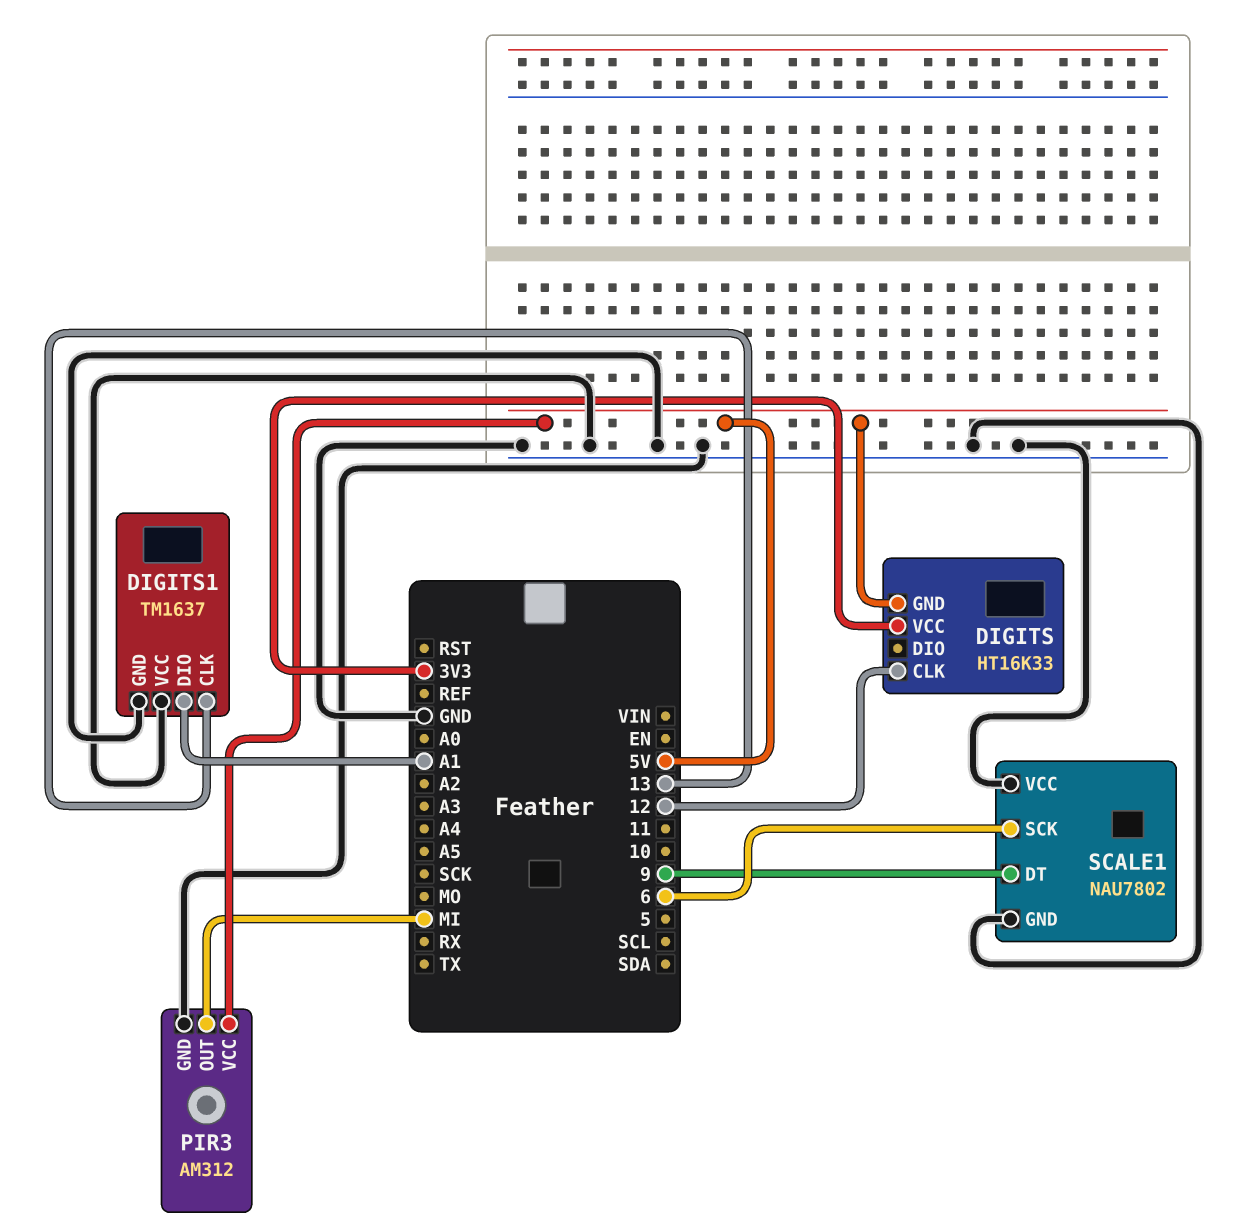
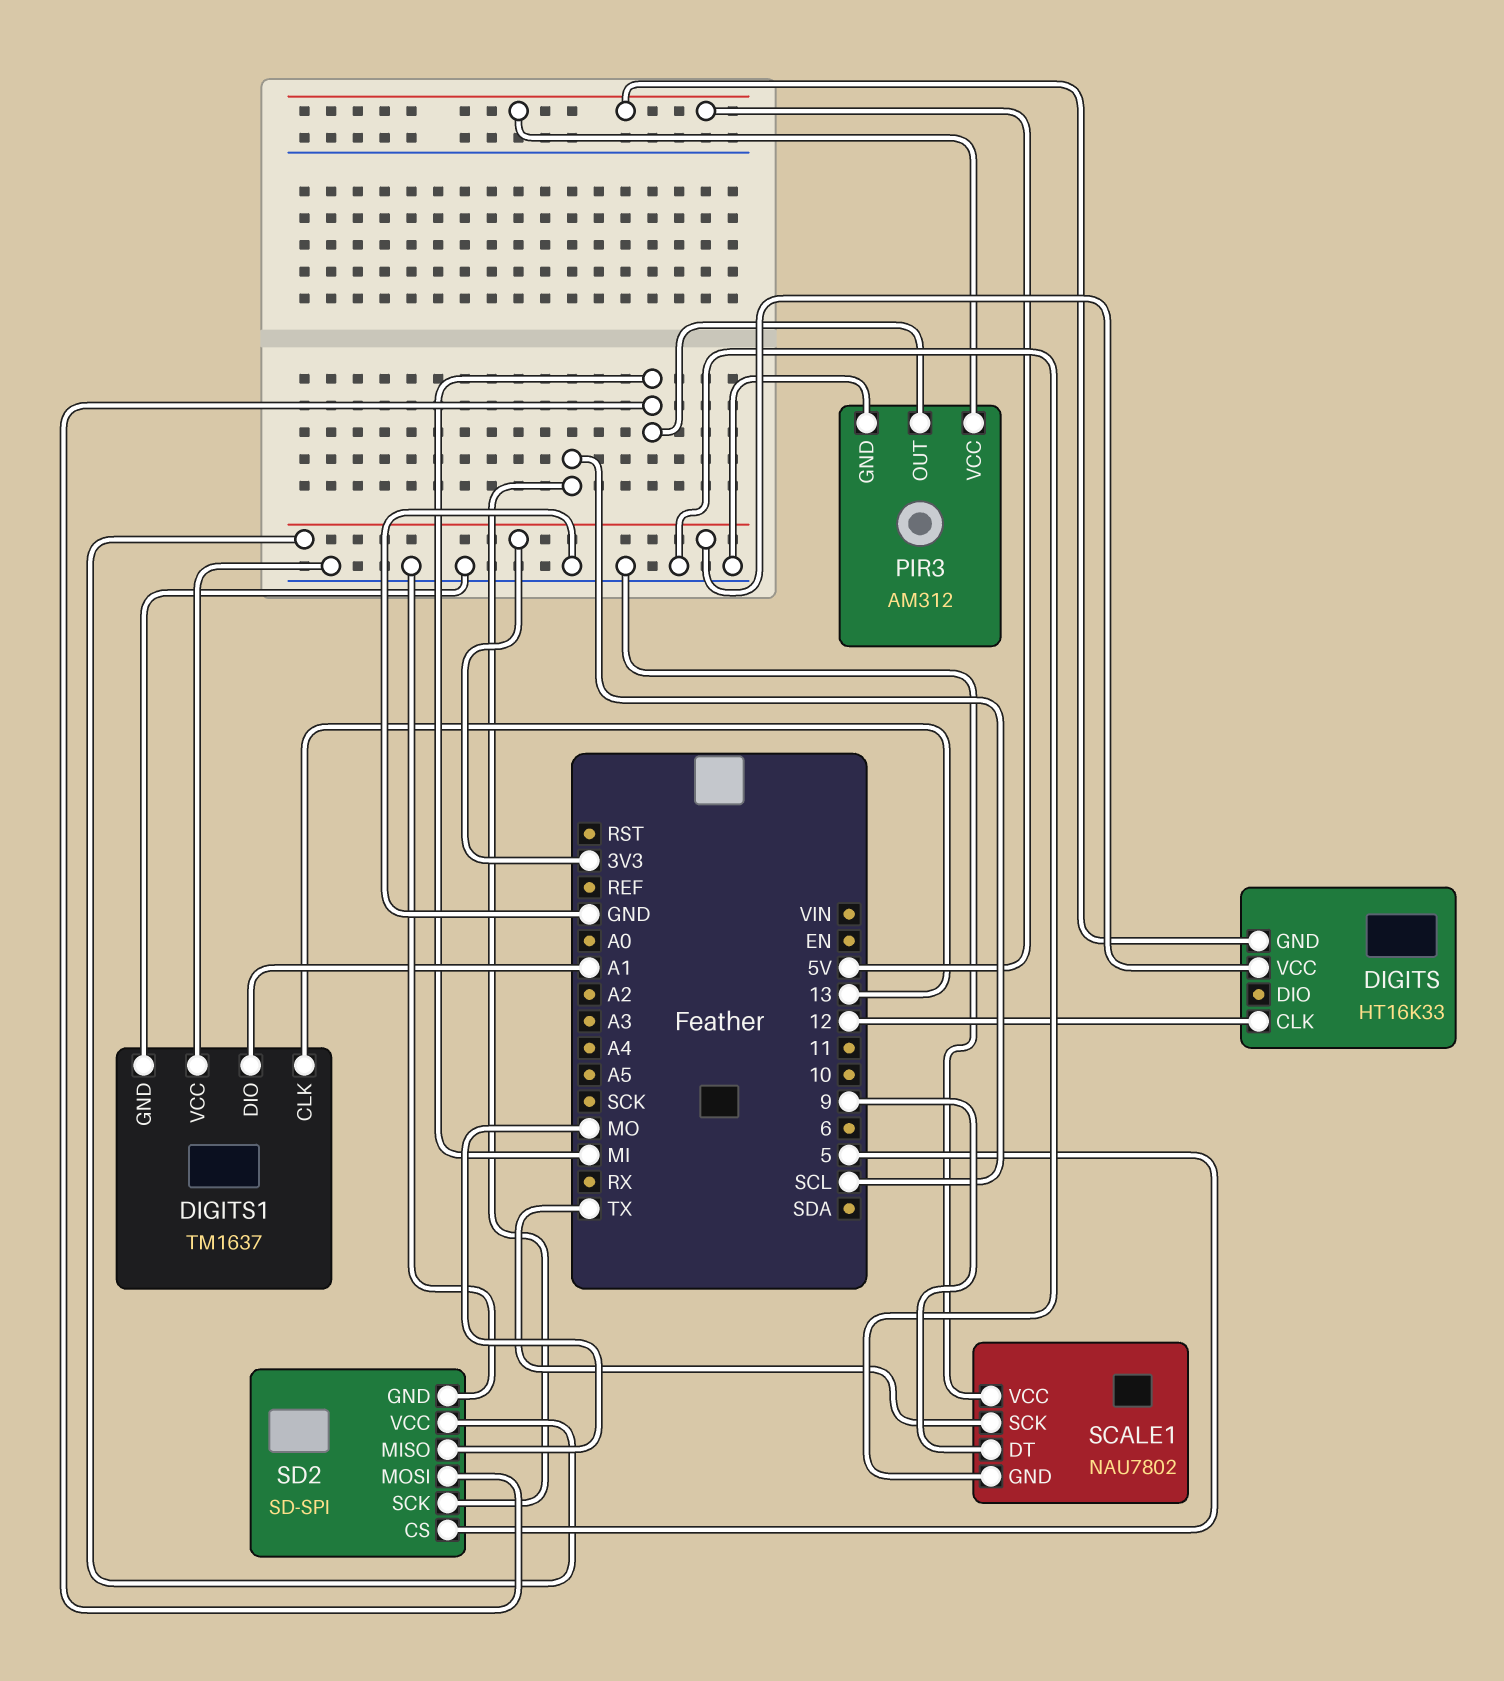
SCALE1 pin SCK: 6 -> TX
SD2: none -> SD-SPI
SD2 pin CS: none -> 5
SD2 pin GND: none -> GND
SD2 pin MISO: none -> MO
SD2 pin MOSI: none -> MI
SD2 pin SCK: none -> SCL
SD2 pin VCC: none -> 3V3

